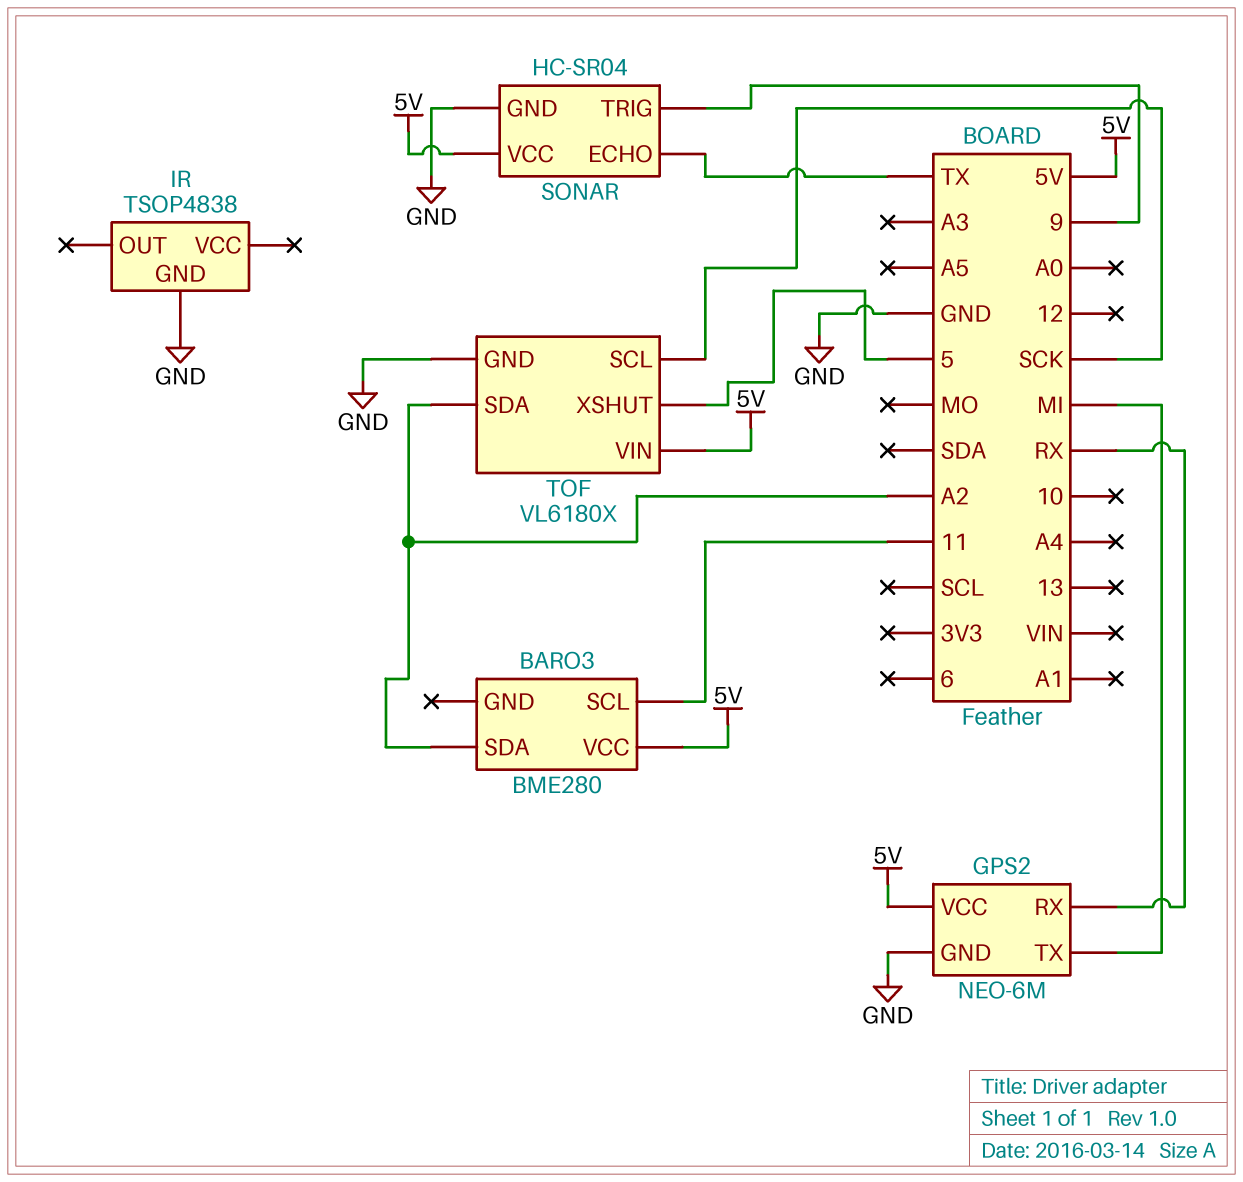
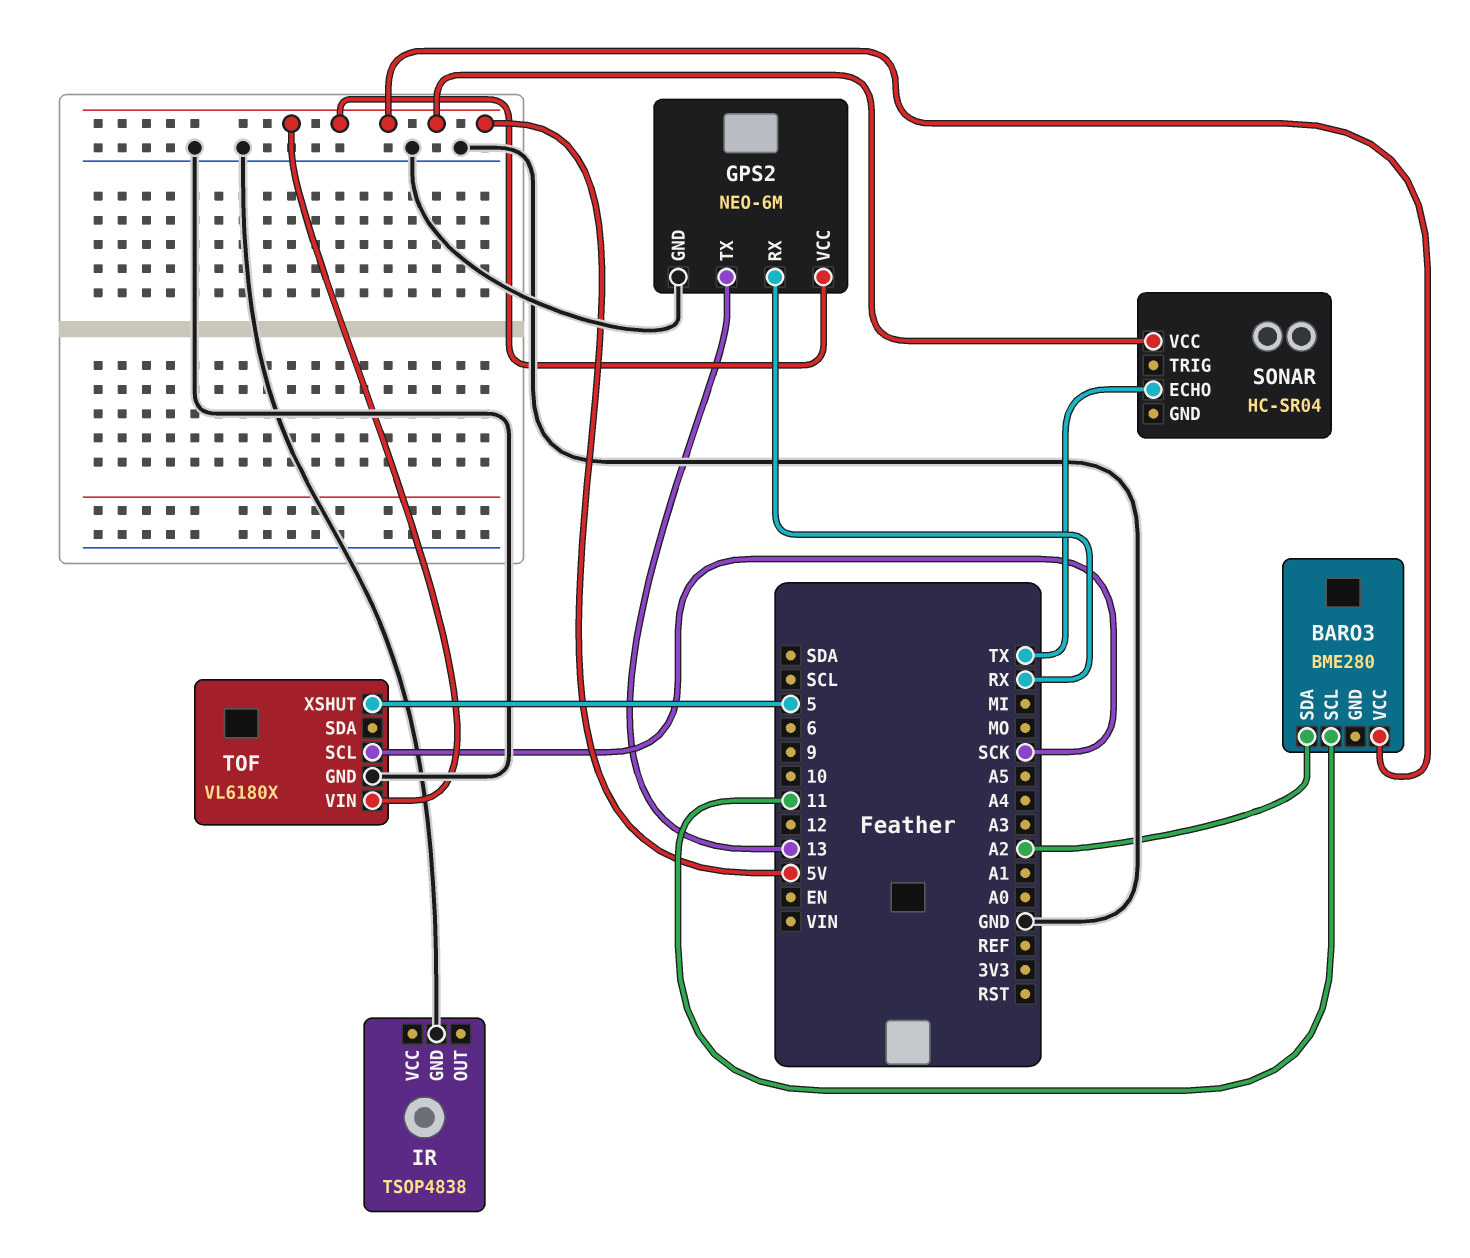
GPS2 pin TX: MI -> 13
SONAR pin GND: GND -> none
SONAR pin TRIG: 9 -> none
TOF pin SDA: A2 -> none

